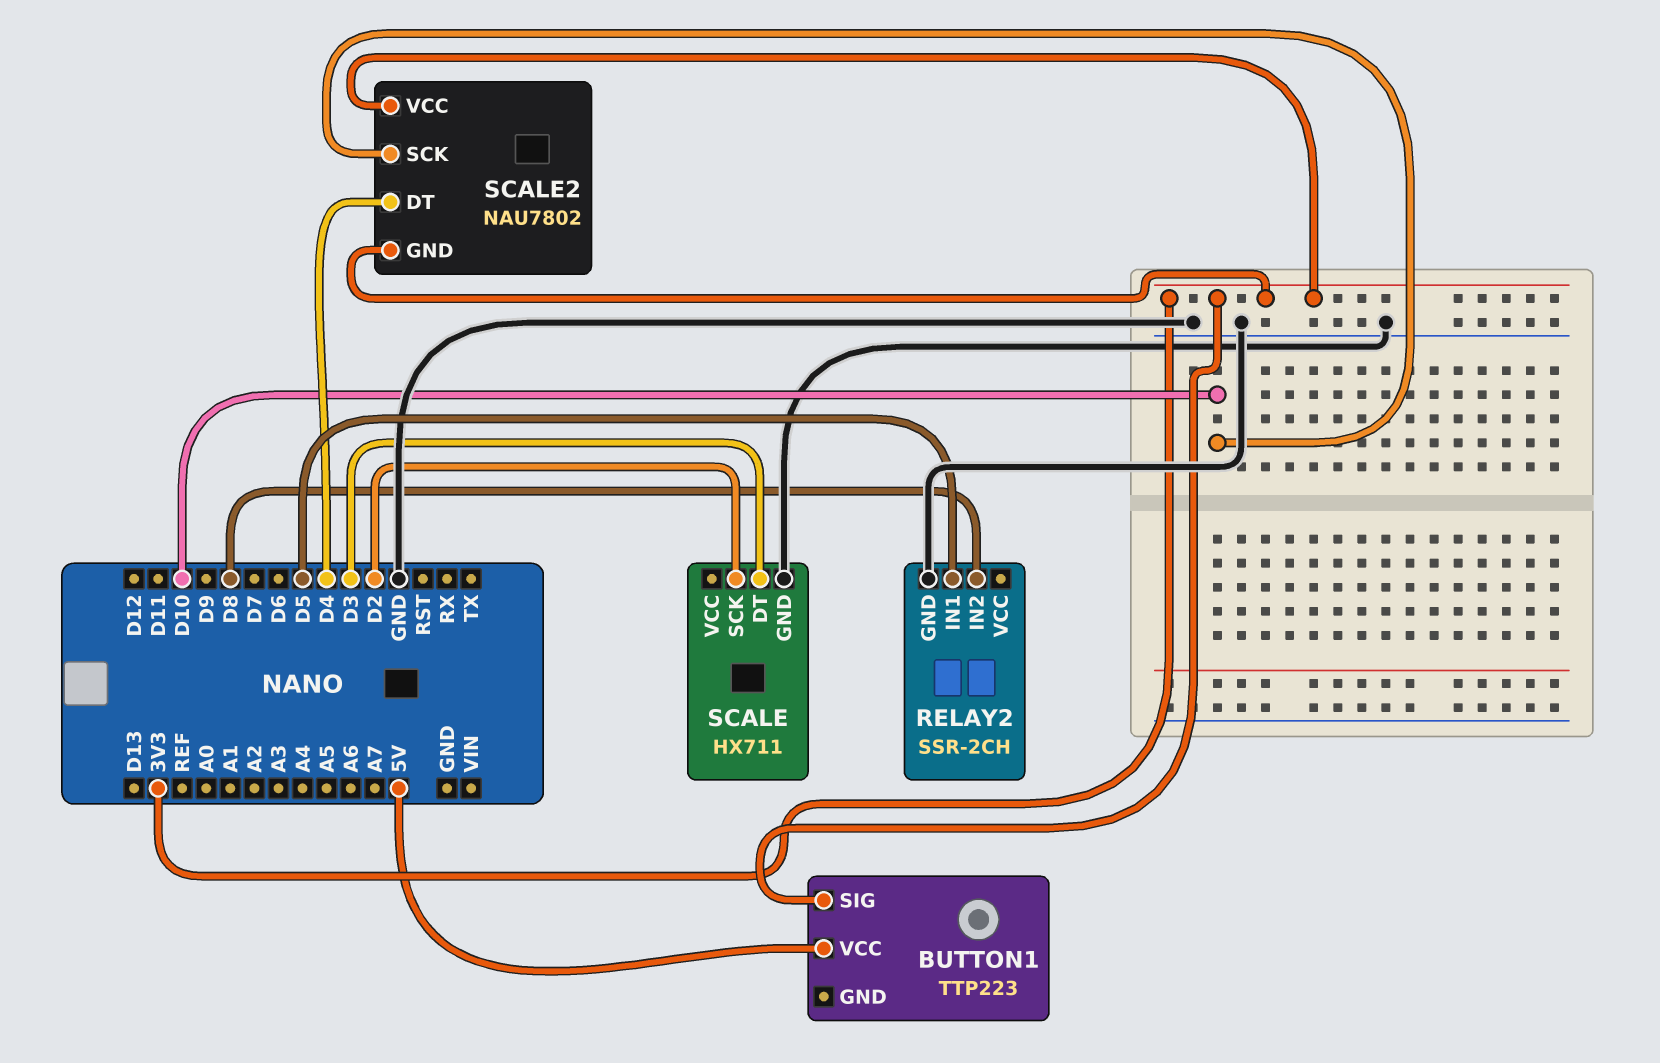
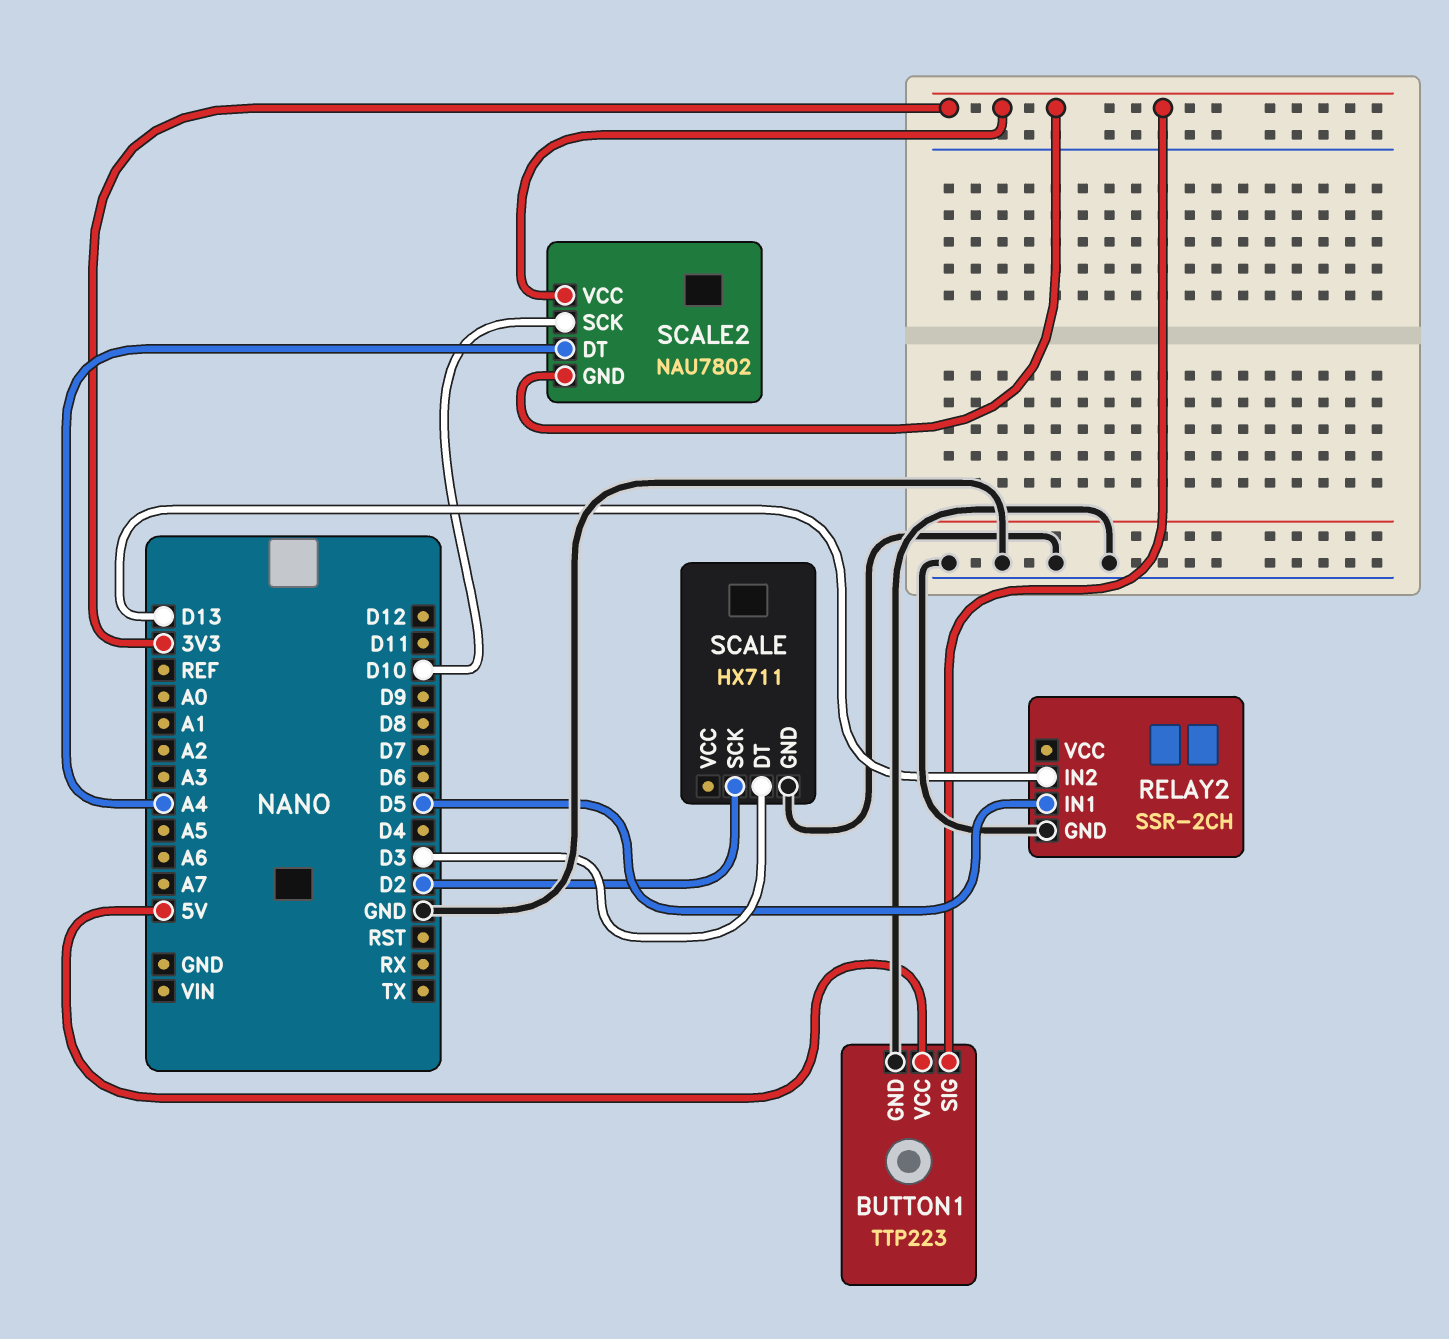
BUTTON1 pin GND: none -> GND
RELAY2 pin IN2: D8 -> D13
SCALE2 pin DT: D4 -> A4

